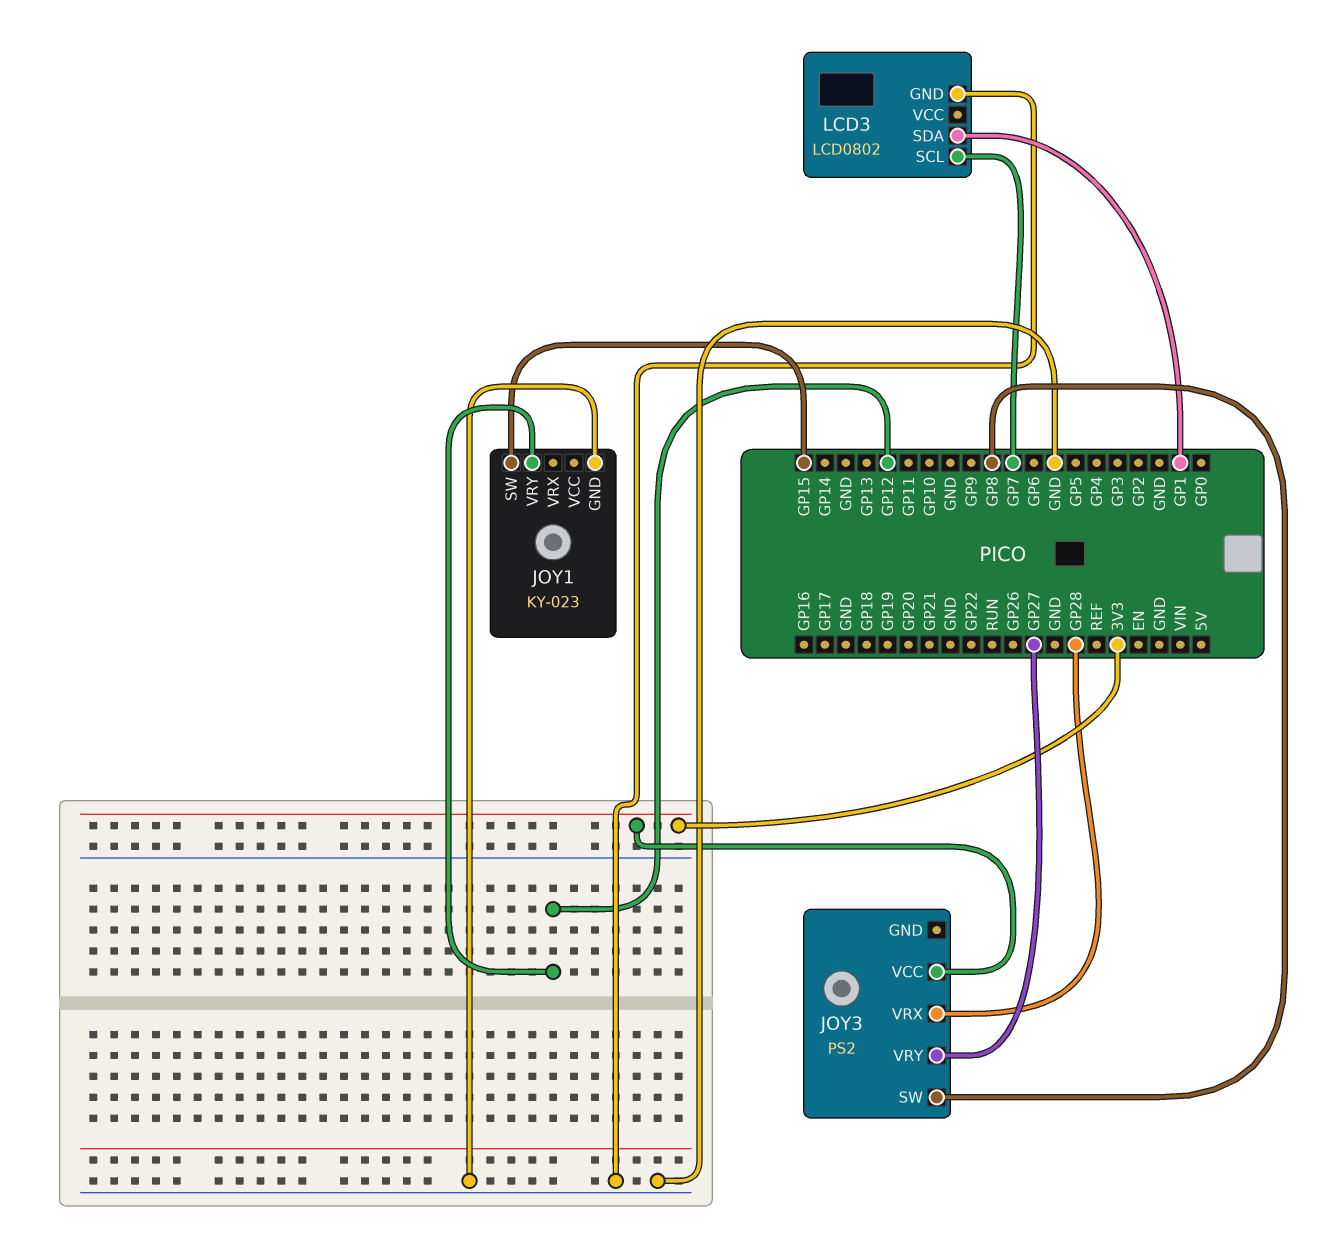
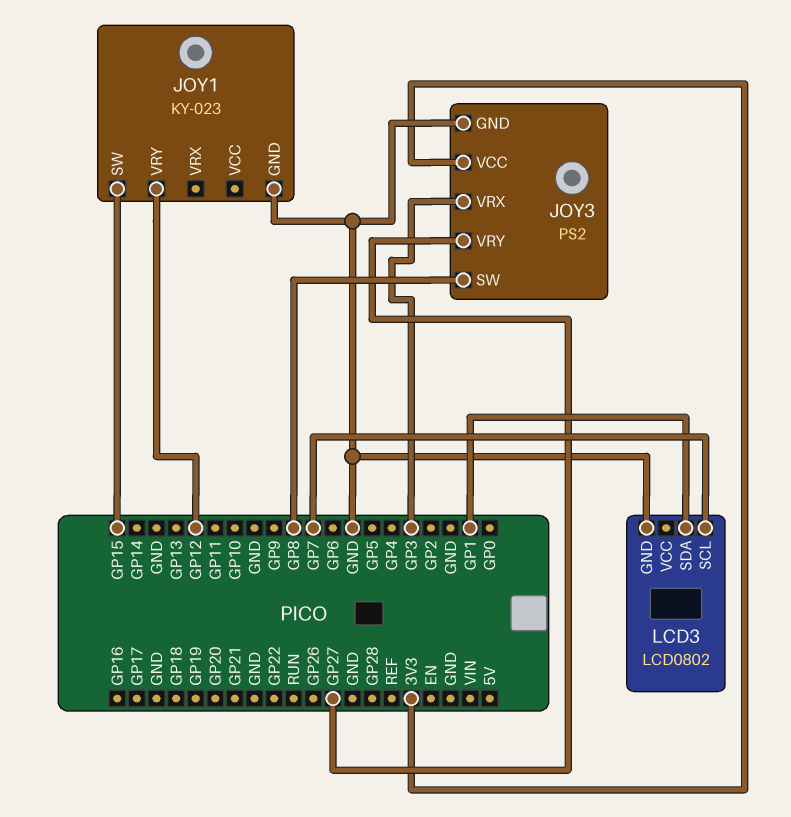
JOY3 pin GND: none -> GND
JOY3 pin VRX: GP28 -> GP3

